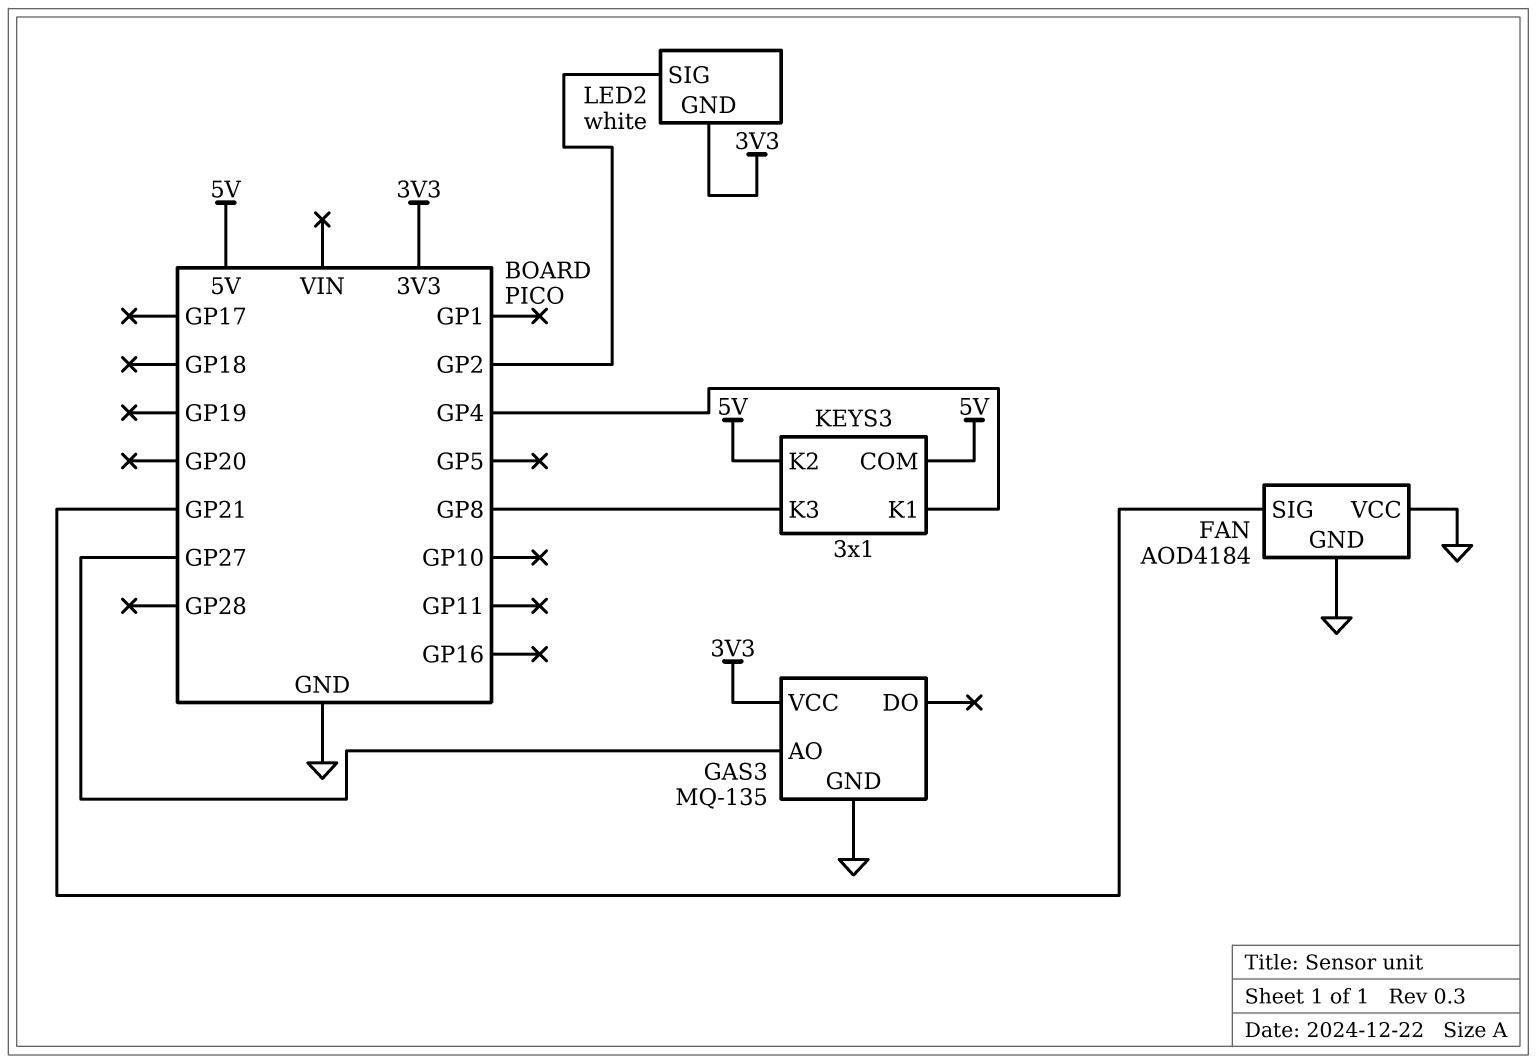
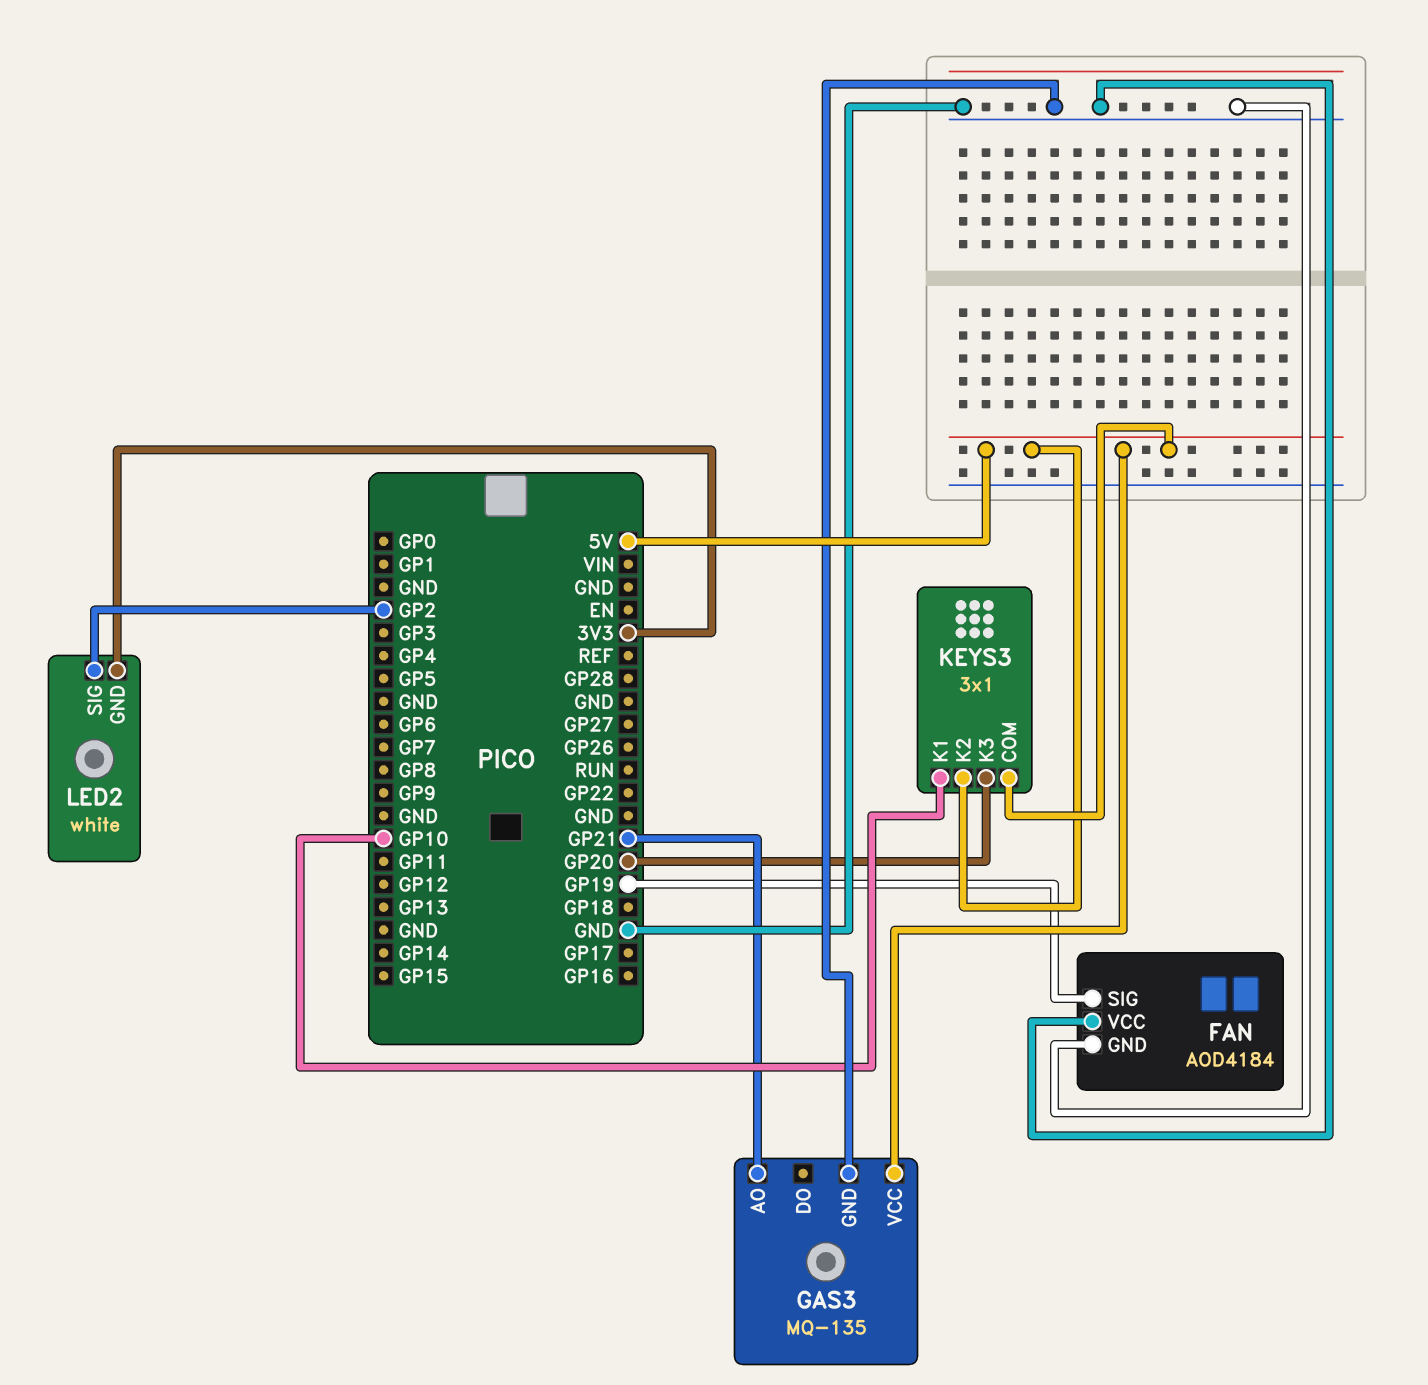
FAN pin SIG: GP21 -> GP19
GAS3 pin AO: GP27 -> GP21
GAS3 pin VCC: 3V3 -> 5V
KEYS3 pin K1: GP4 -> GP10
KEYS3 pin K3: GP8 -> GP20

